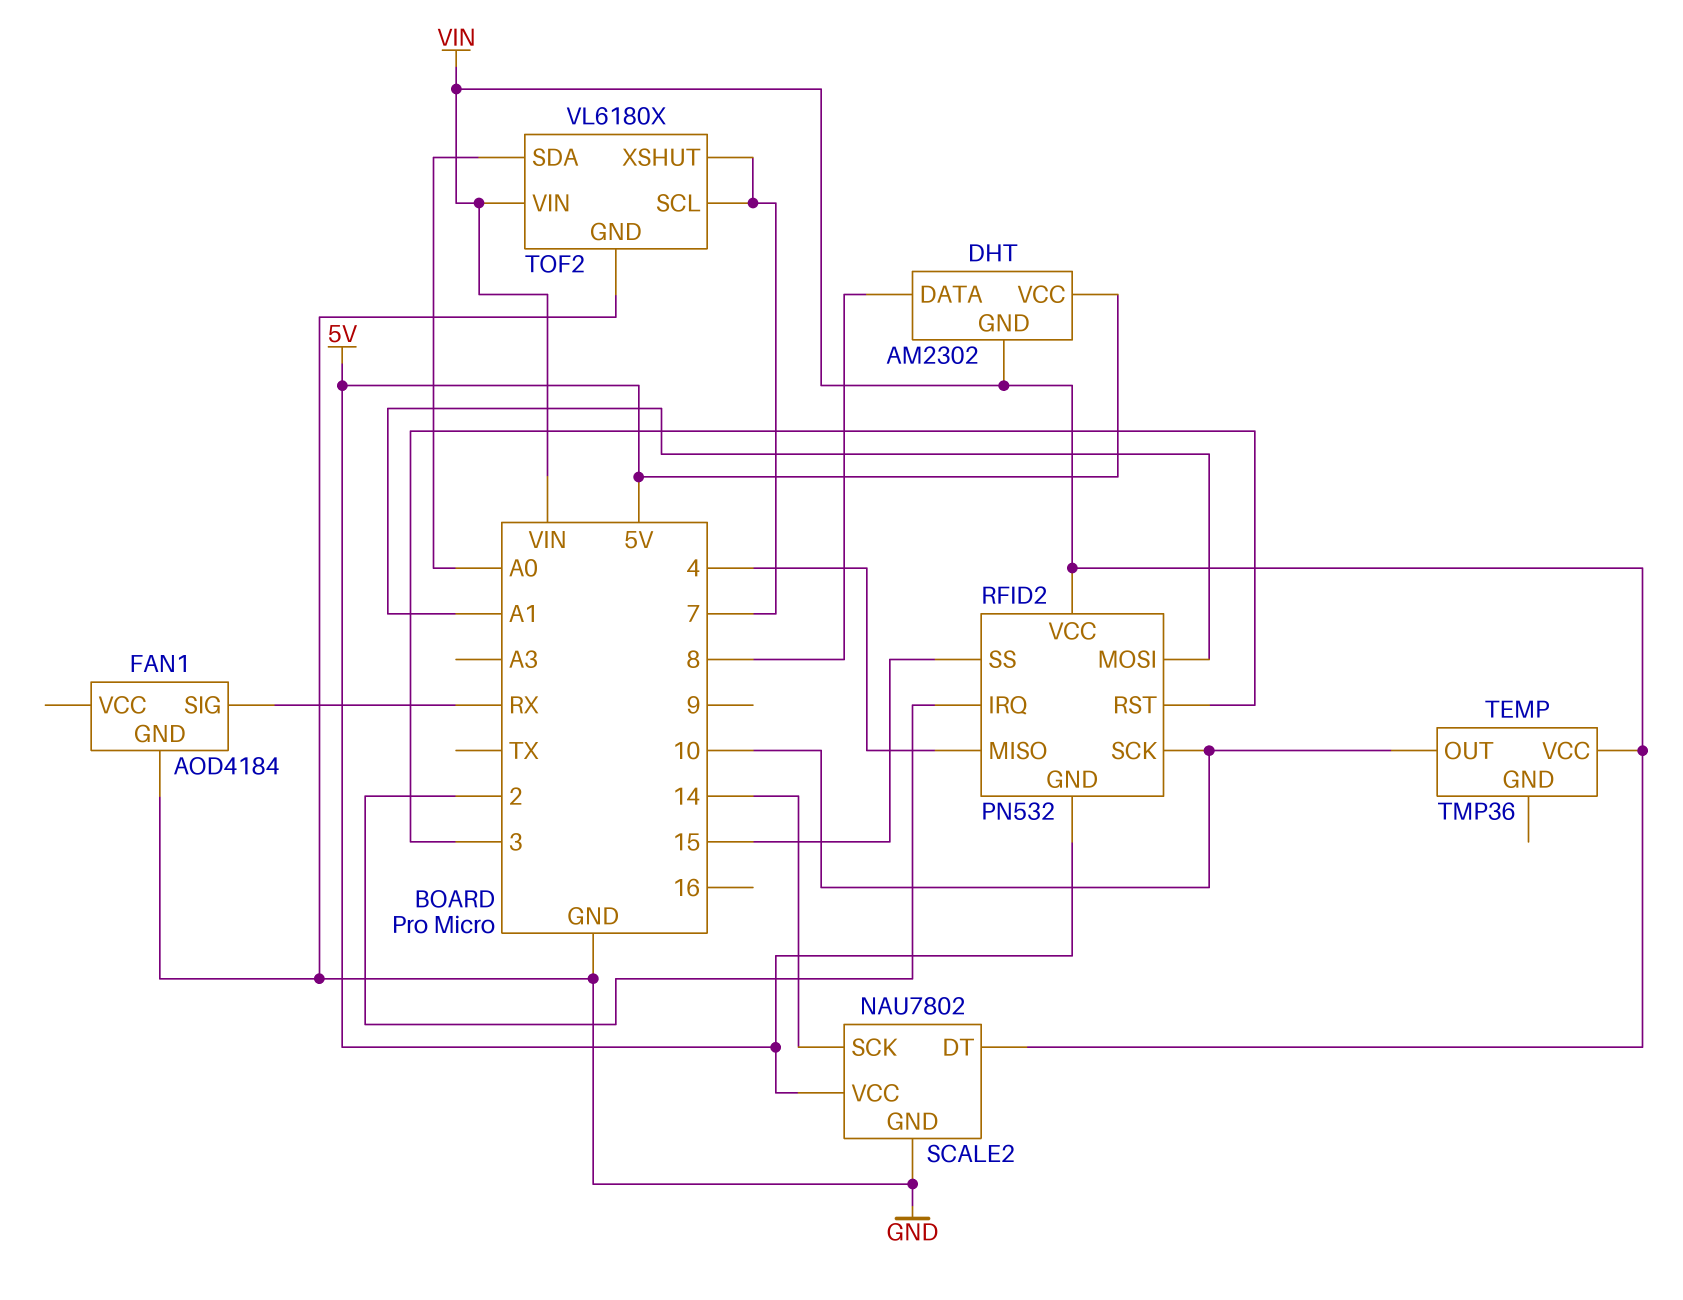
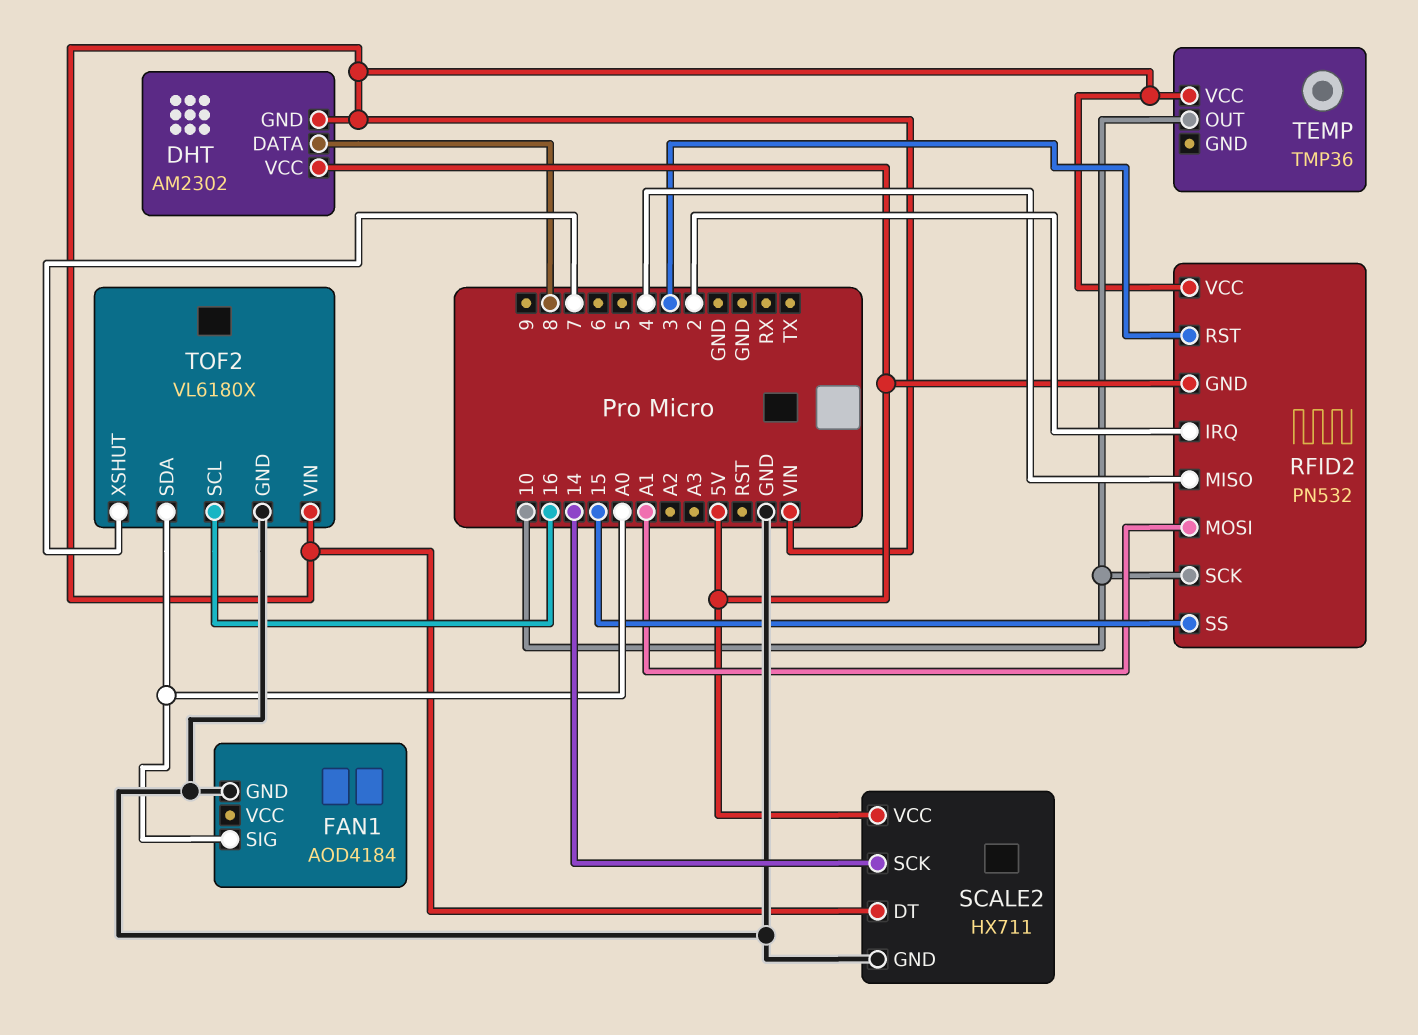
FAN1 pin SIG: RX -> A0
SCALE2: NAU7802 -> HX711
TOF2 pin SCL: 7 -> 16

